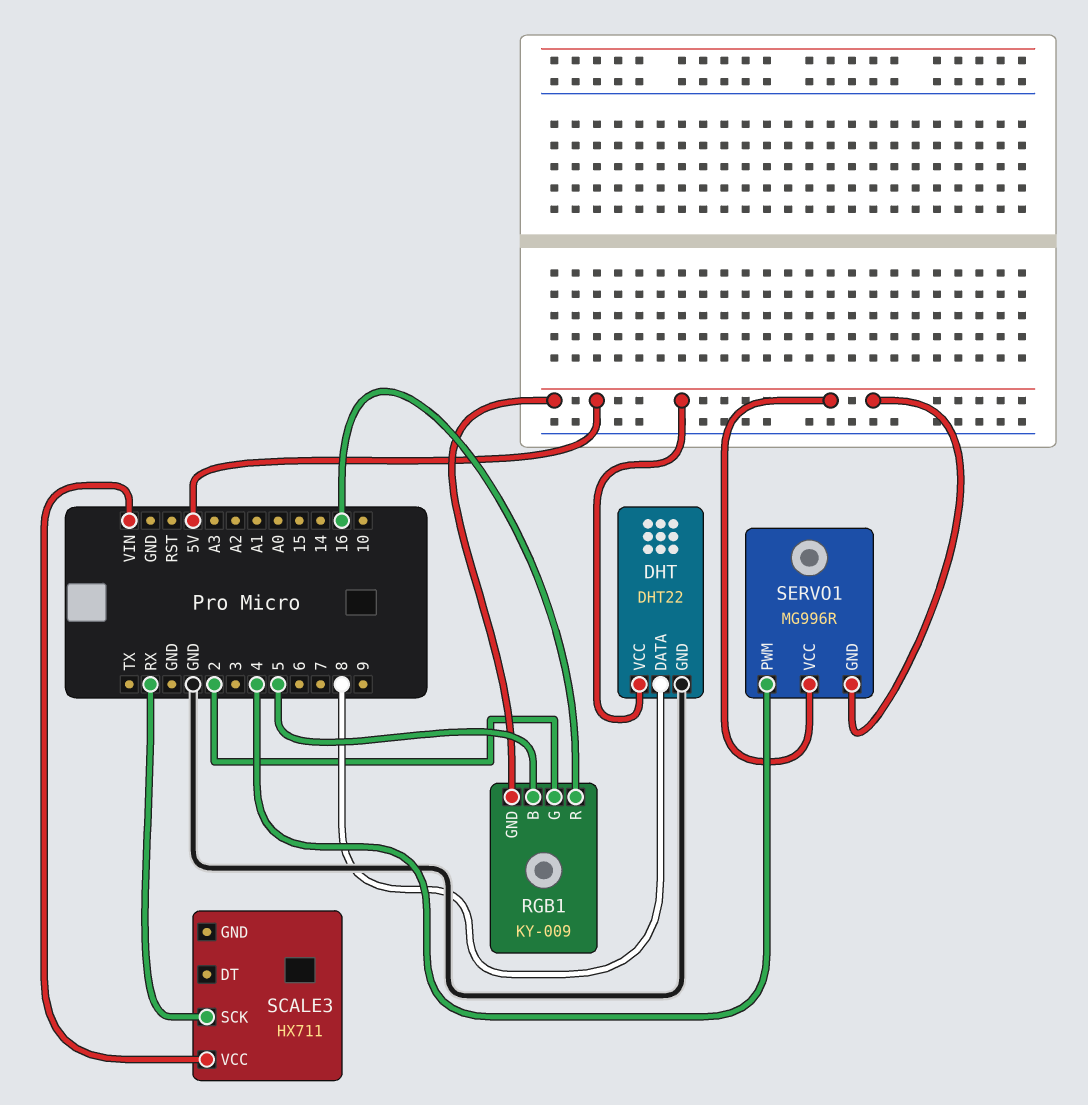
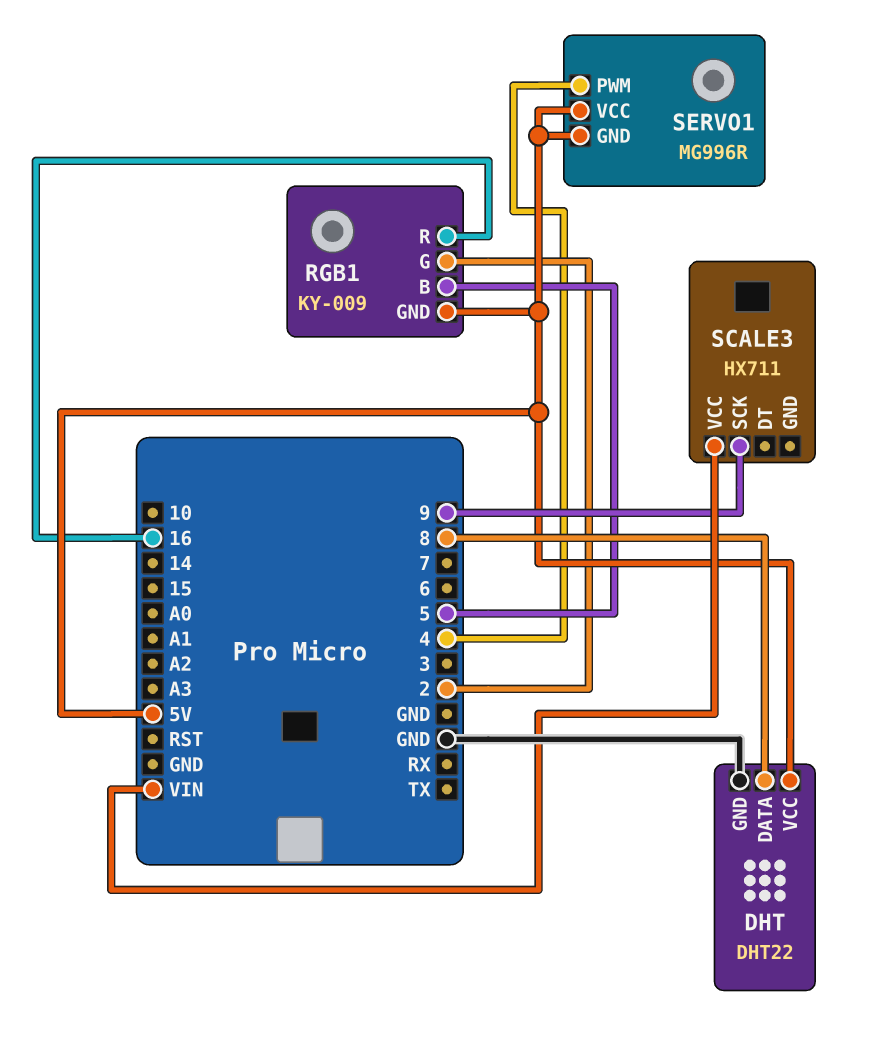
SCALE3 pin SCK: RX -> 9

